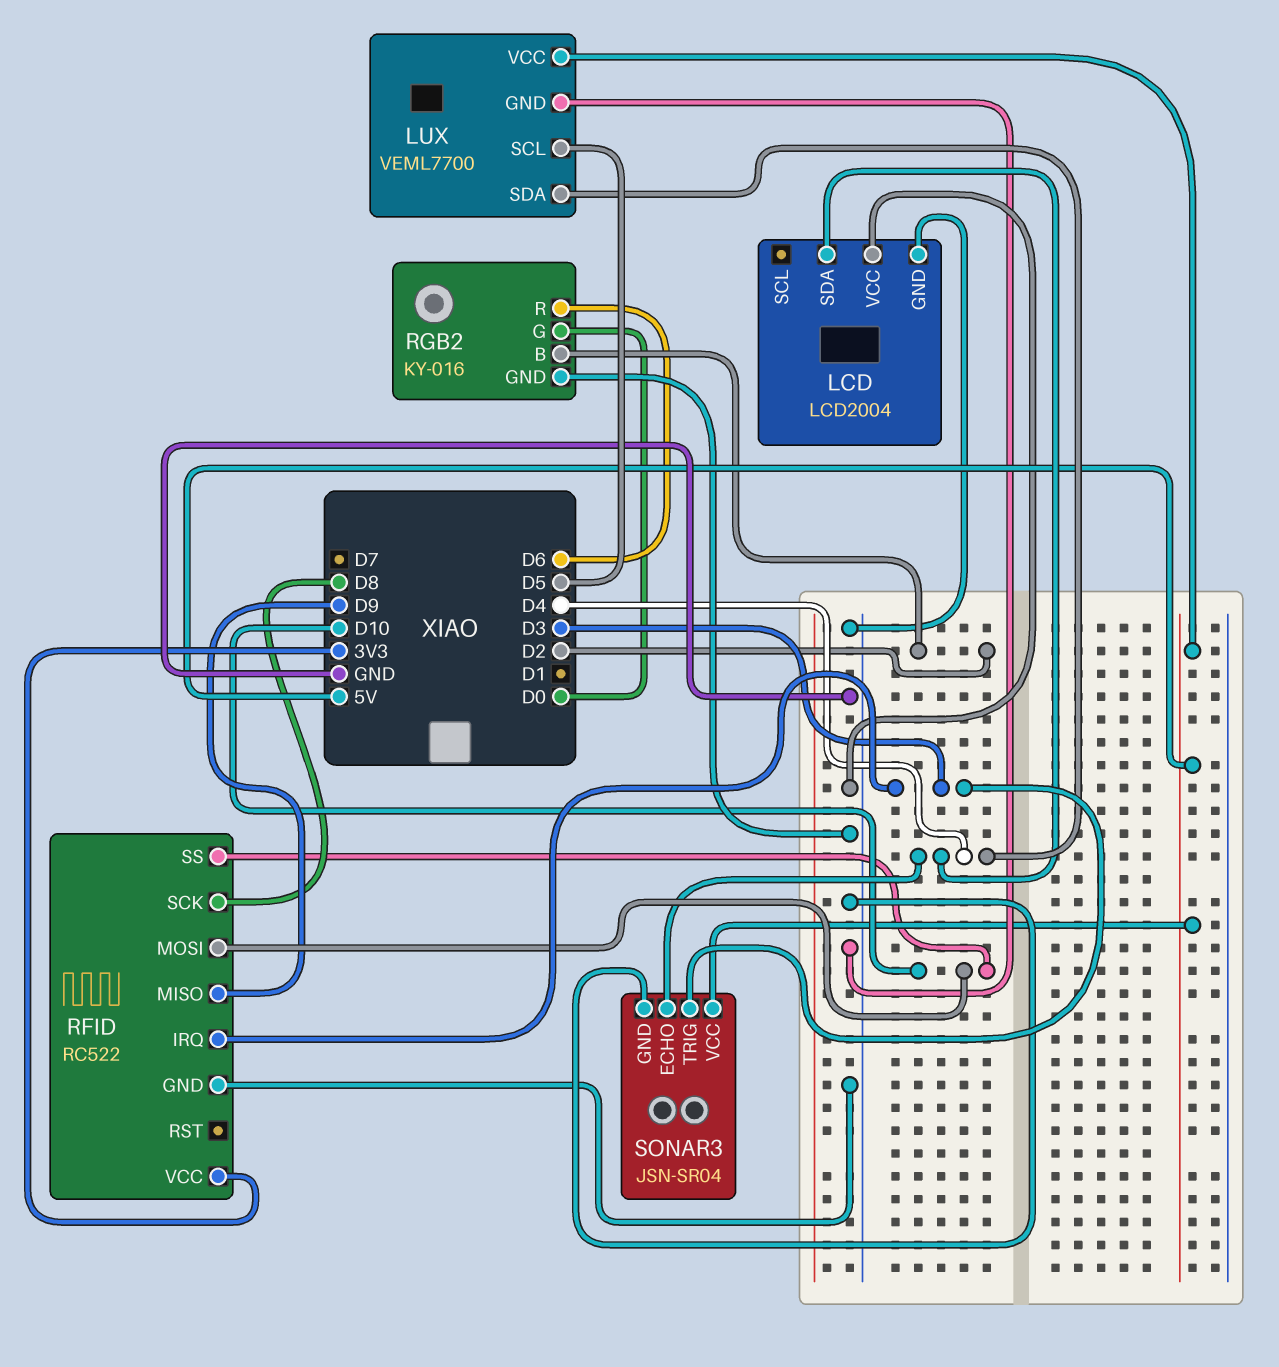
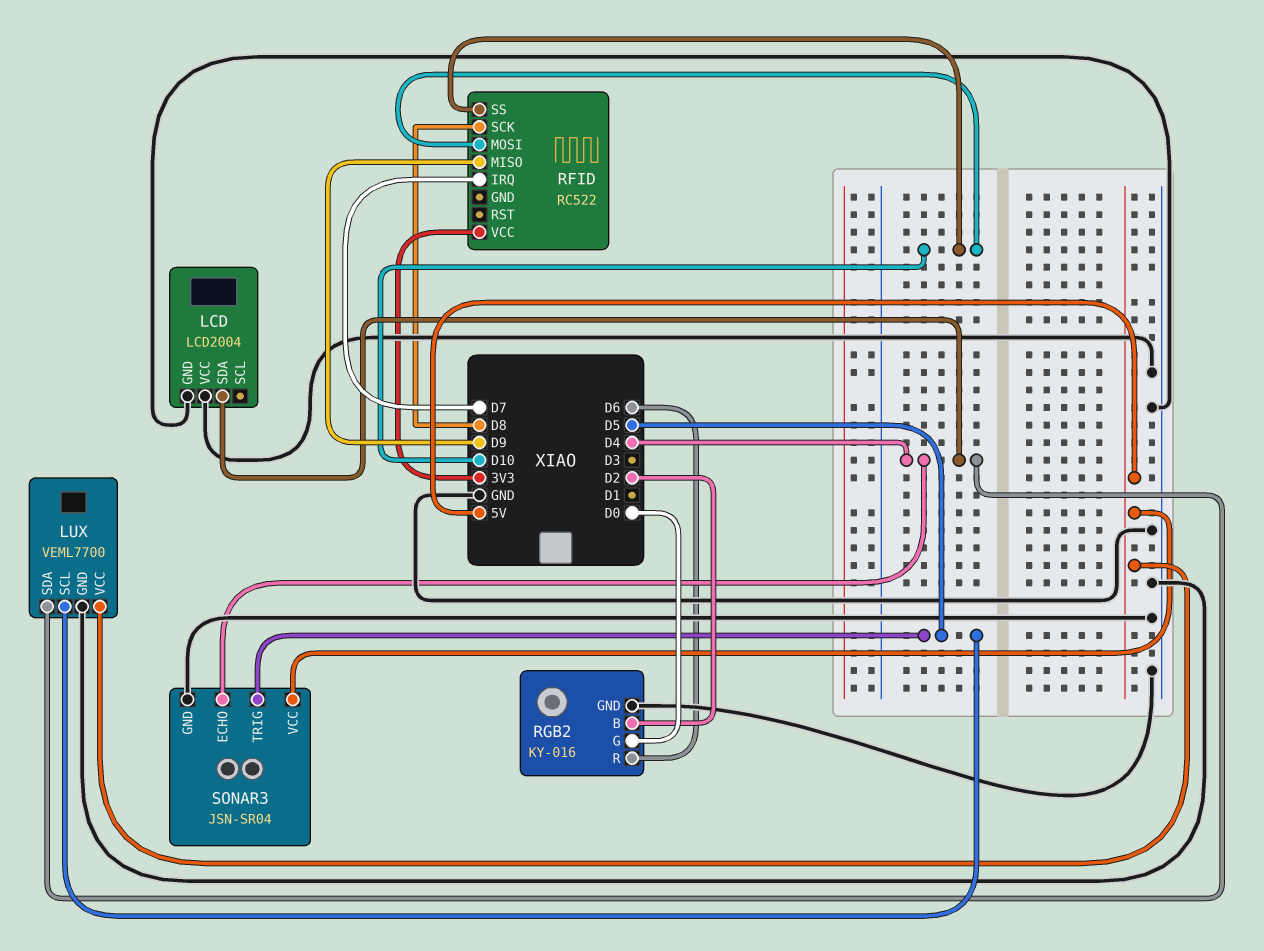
RFID pin GND: GND -> none
RFID pin IRQ: D3 -> D7
SONAR3 pin TRIG: D3 -> D5

